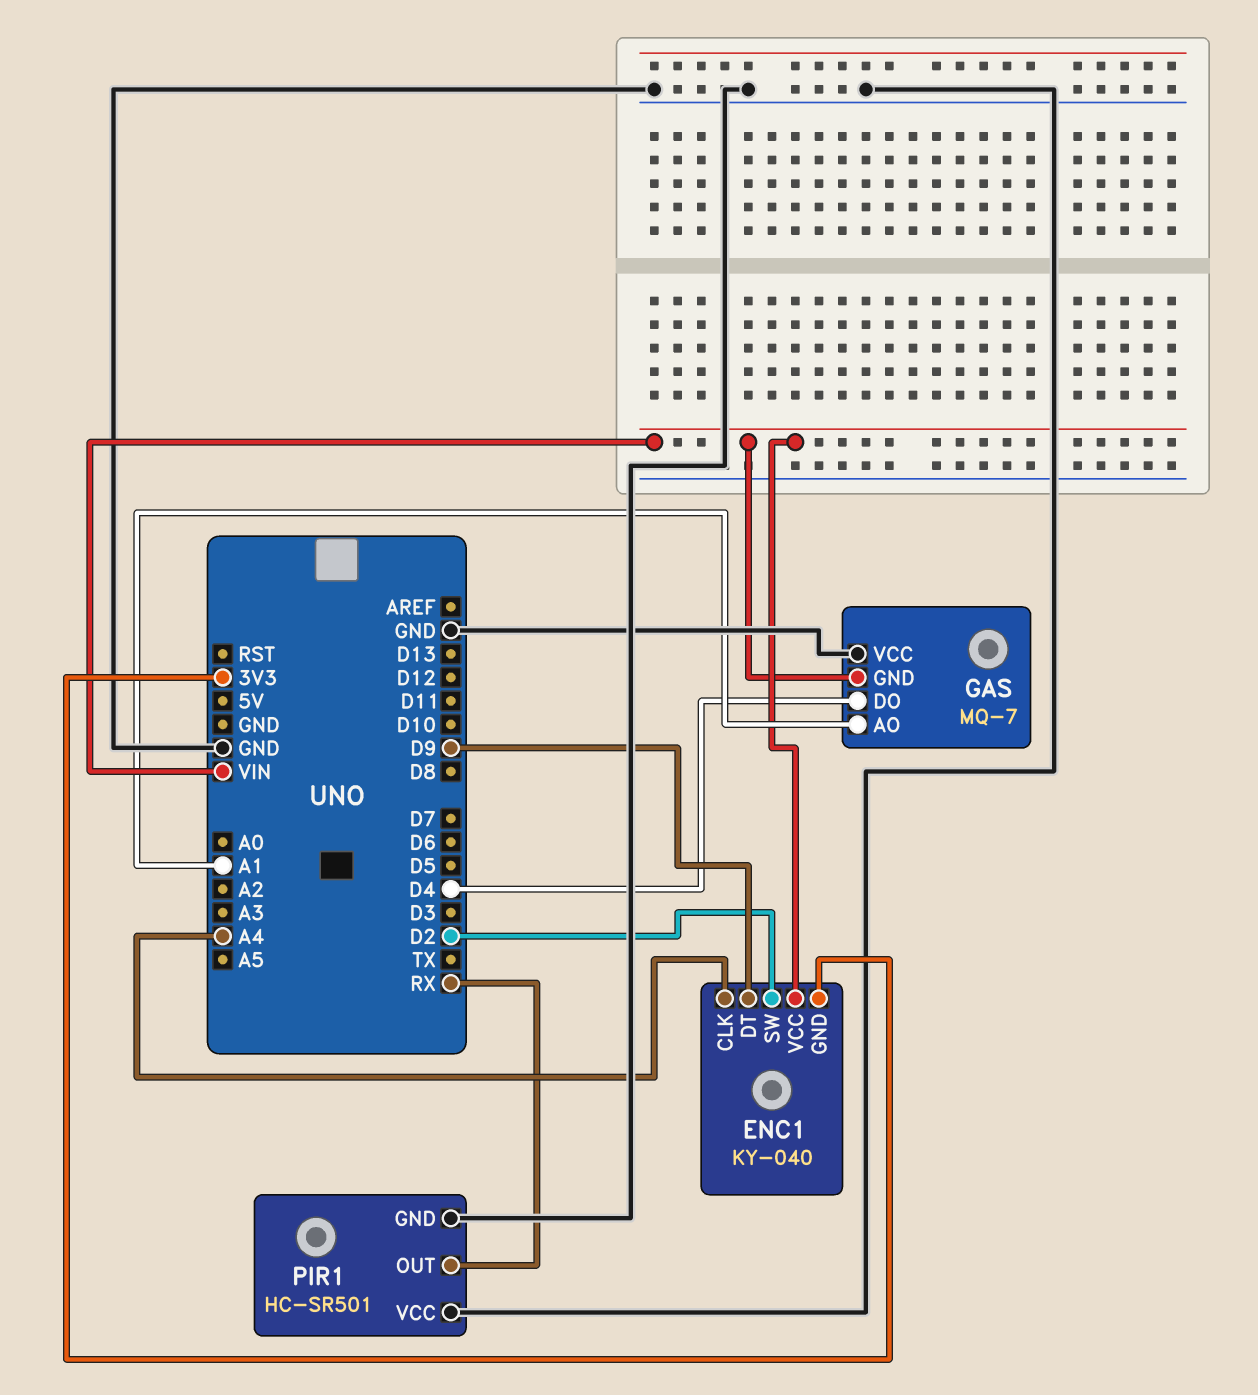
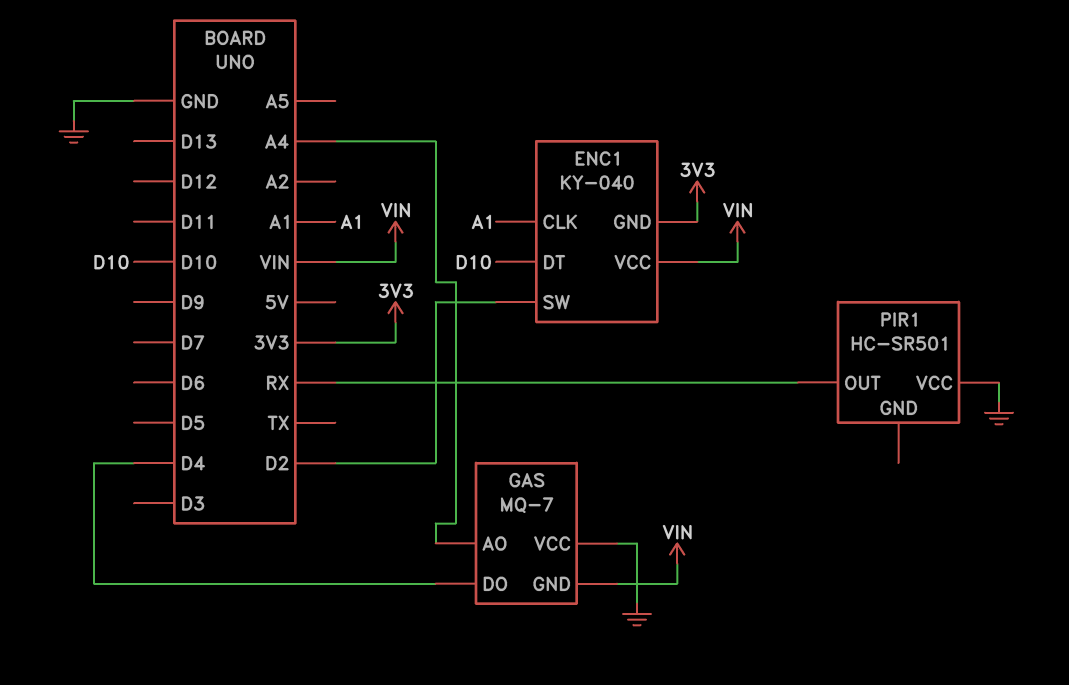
ENC1 pin CLK: A4 -> A1
ENC1 pin DT: D9 -> D10
GAS pin AO: A1 -> A4
PIR1 pin GND: GND -> none

